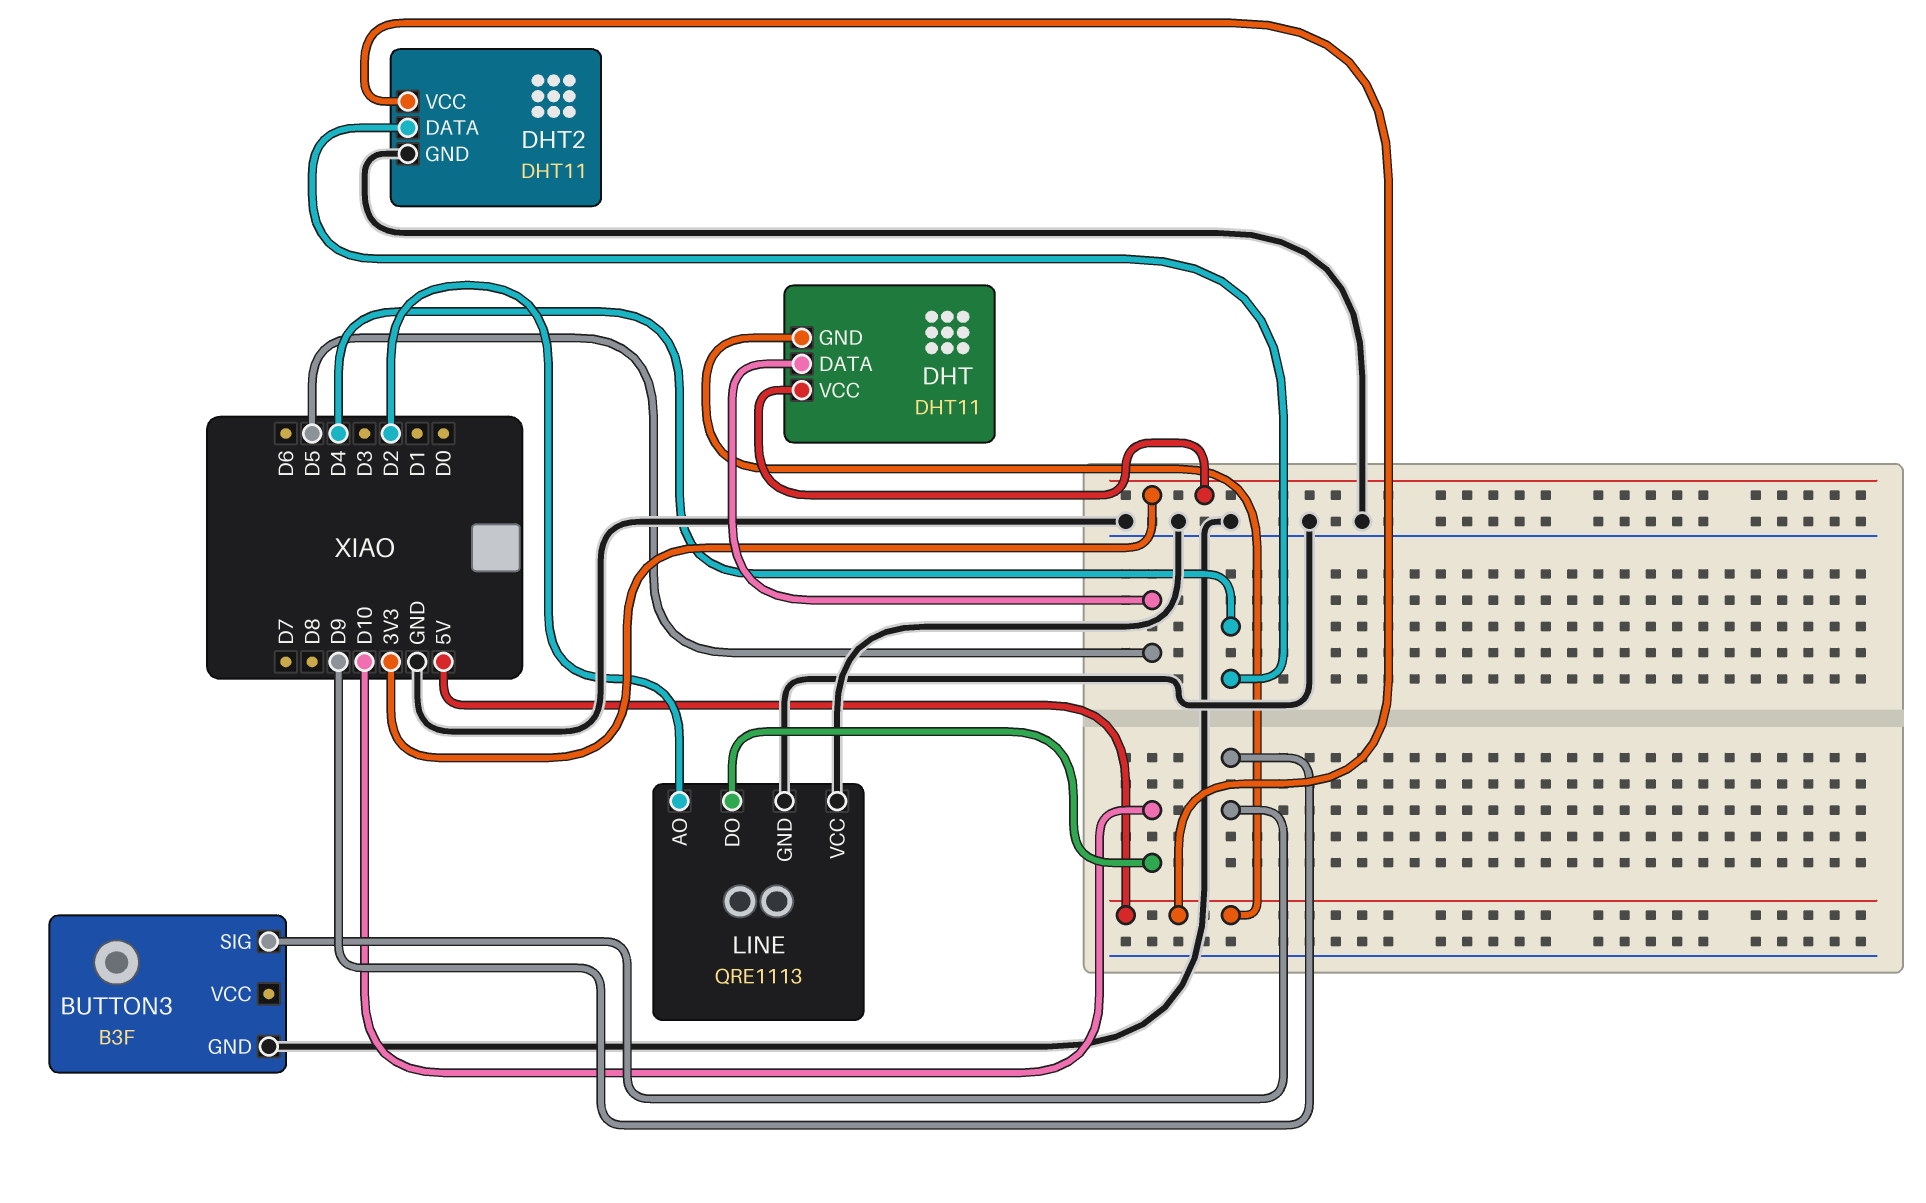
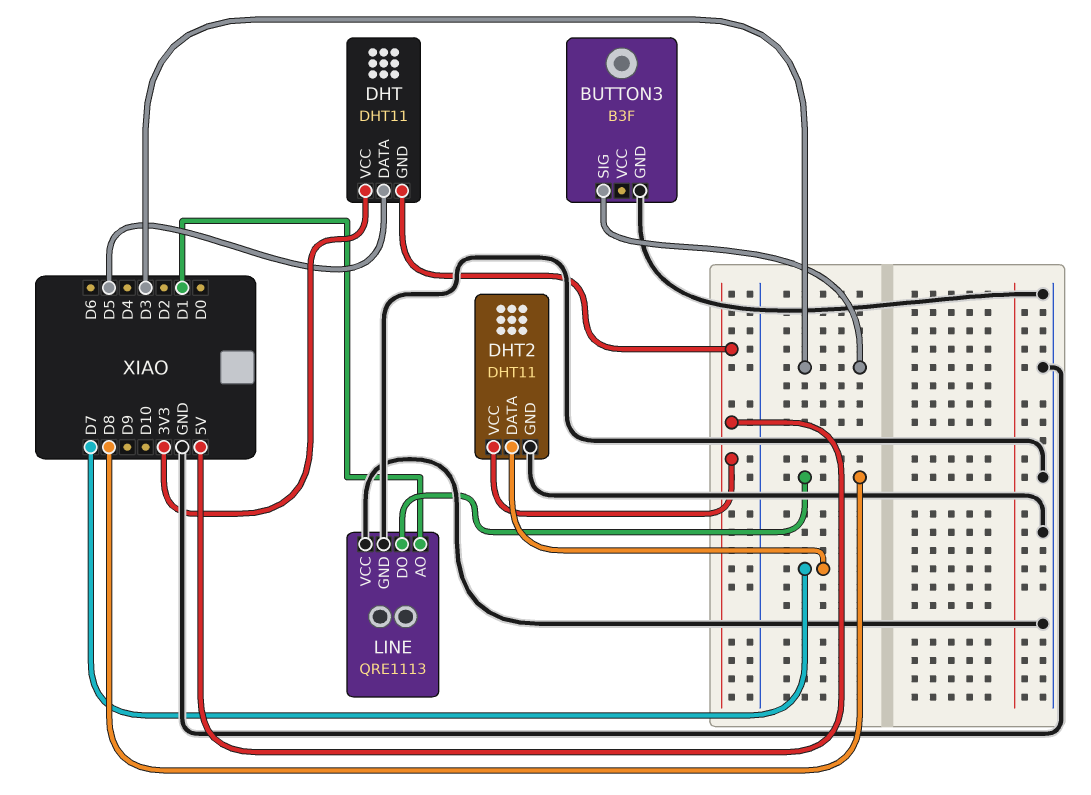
BUTTON3 pin SIG: D9 -> D3
DHT2 pin DATA: D4 -> D7
LINE pin AO: D2 -> D1
LINE pin DO: D10 -> D8

